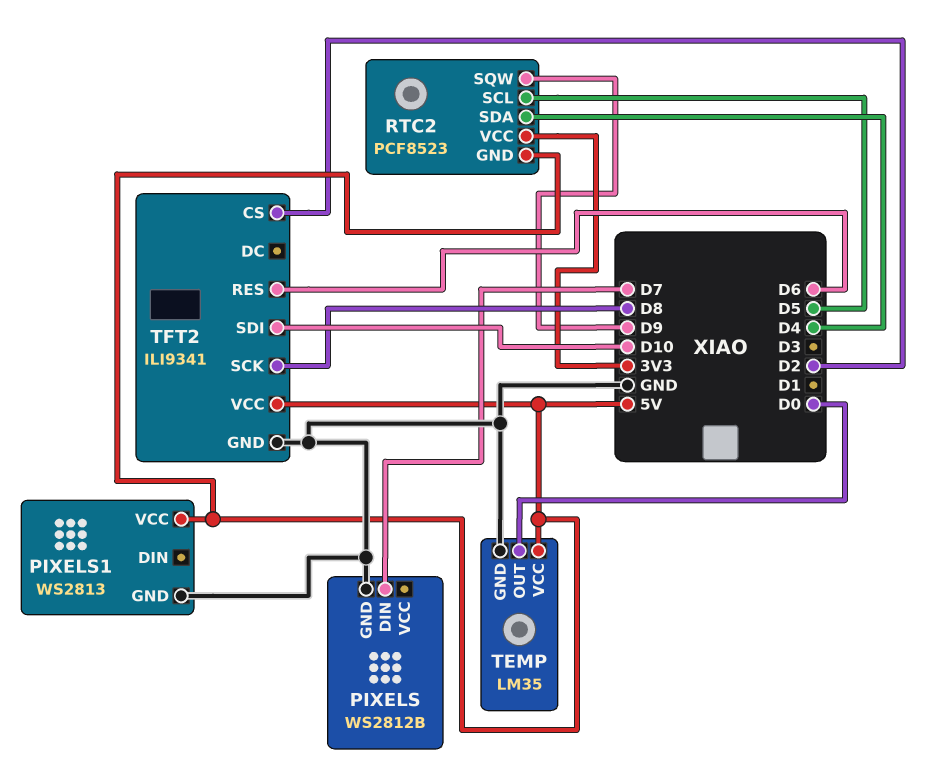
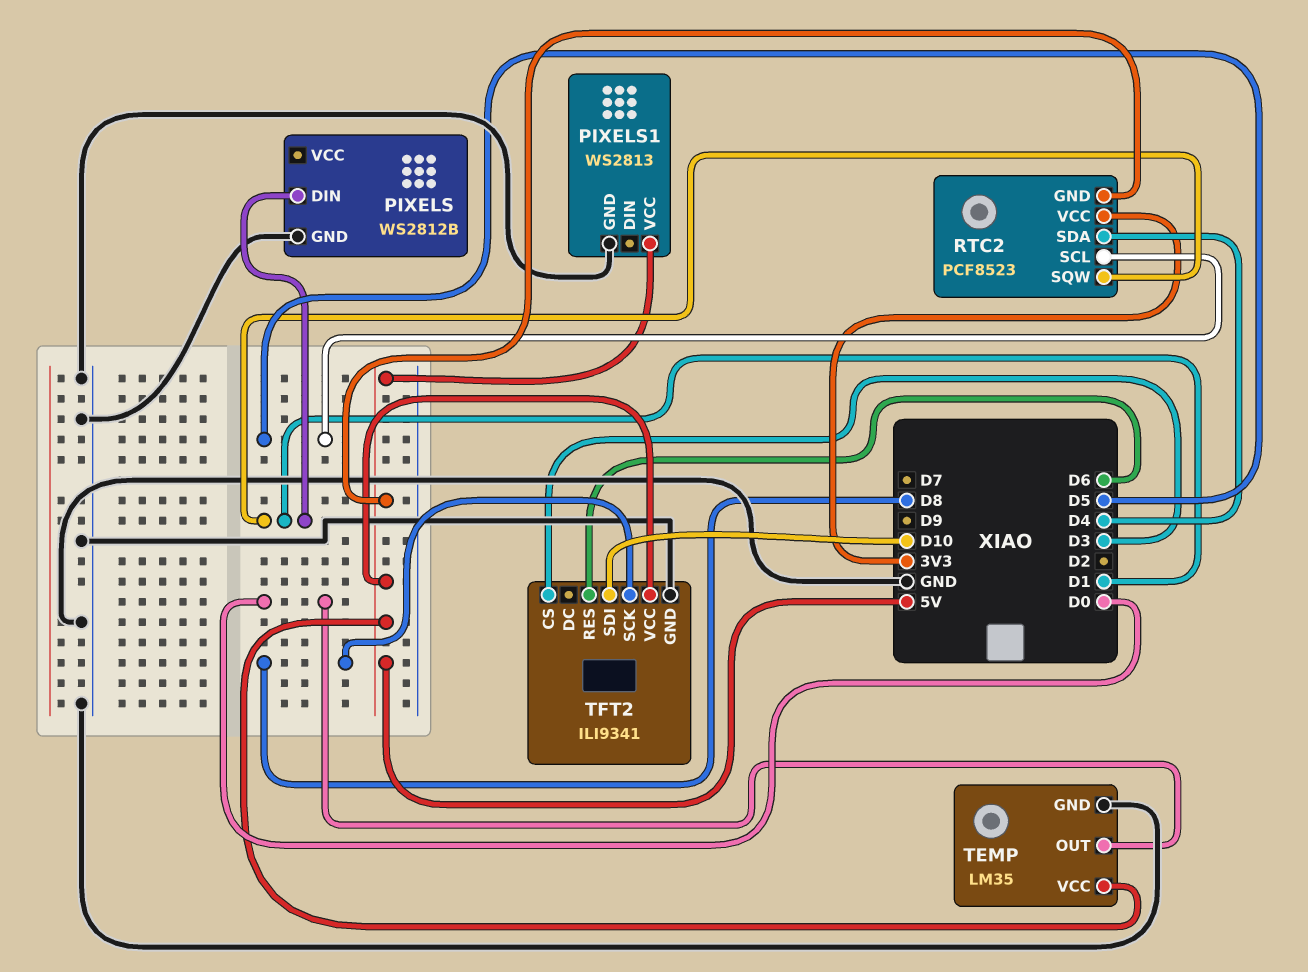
PIXELS pin DIN: D7 -> D1
RTC2 pin SQW: D9 -> D1
TFT2 pin CS: D2 -> D3

